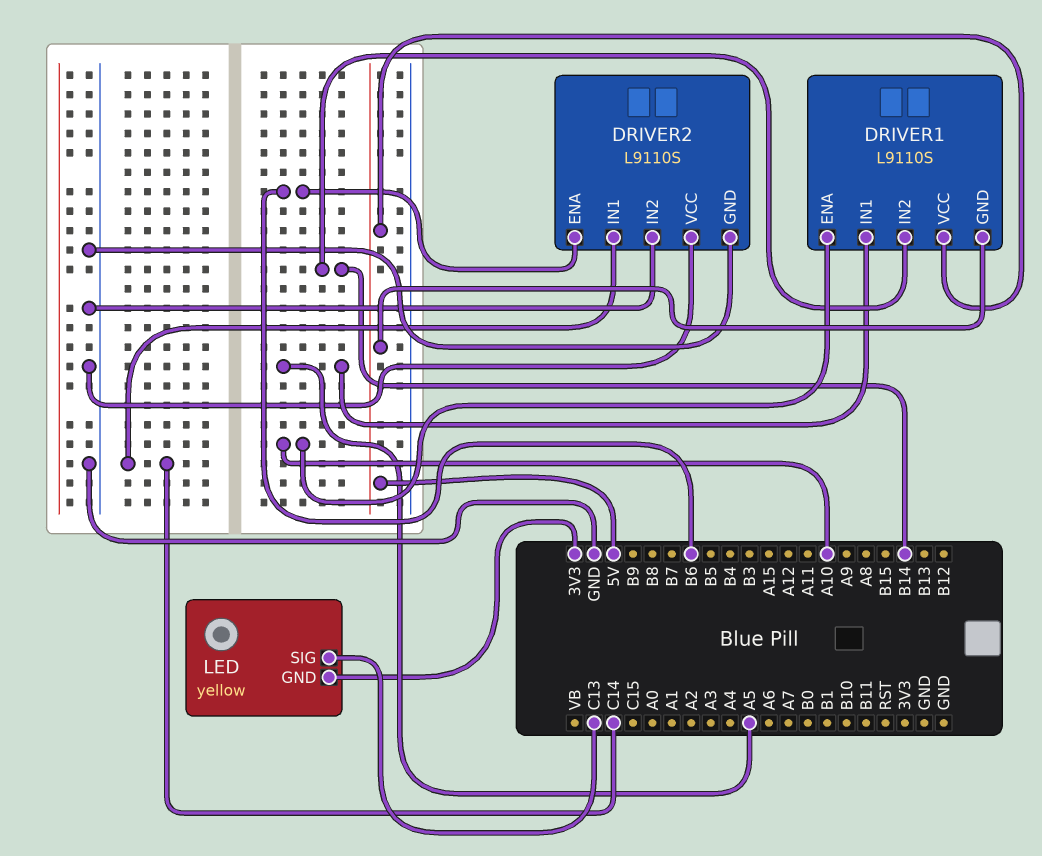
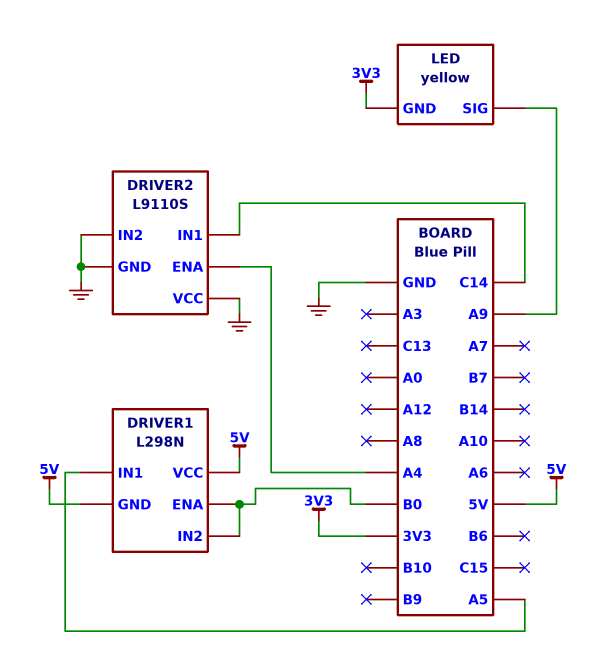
DRIVER1: L9110S -> L298N
DRIVER1 pin ENA: A10 -> B0
DRIVER1 pin IN2: B14 -> B0
DRIVER2 pin ENA: B6 -> A4
LED pin SIG: C13 -> A9

